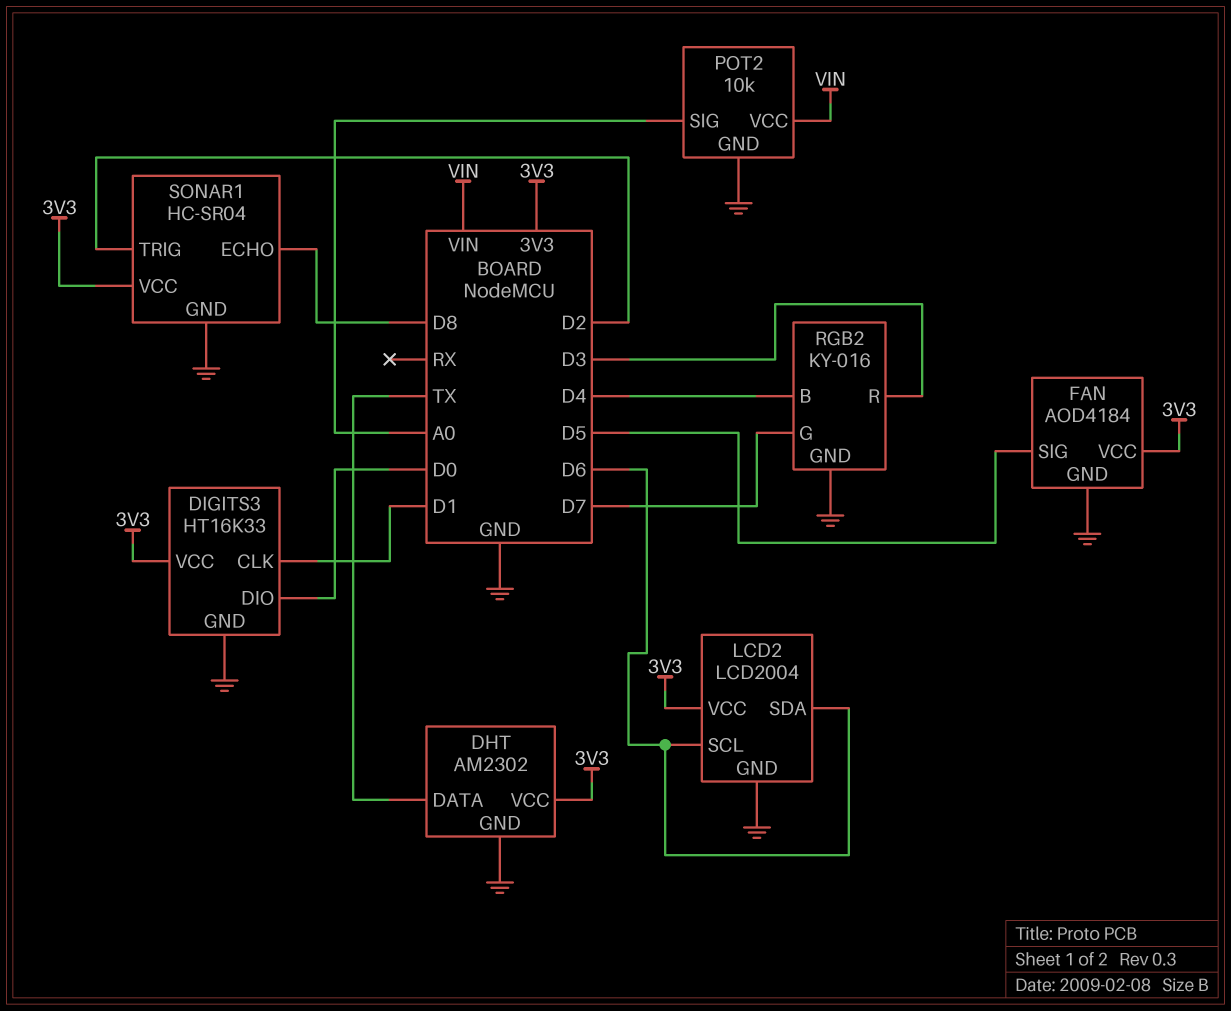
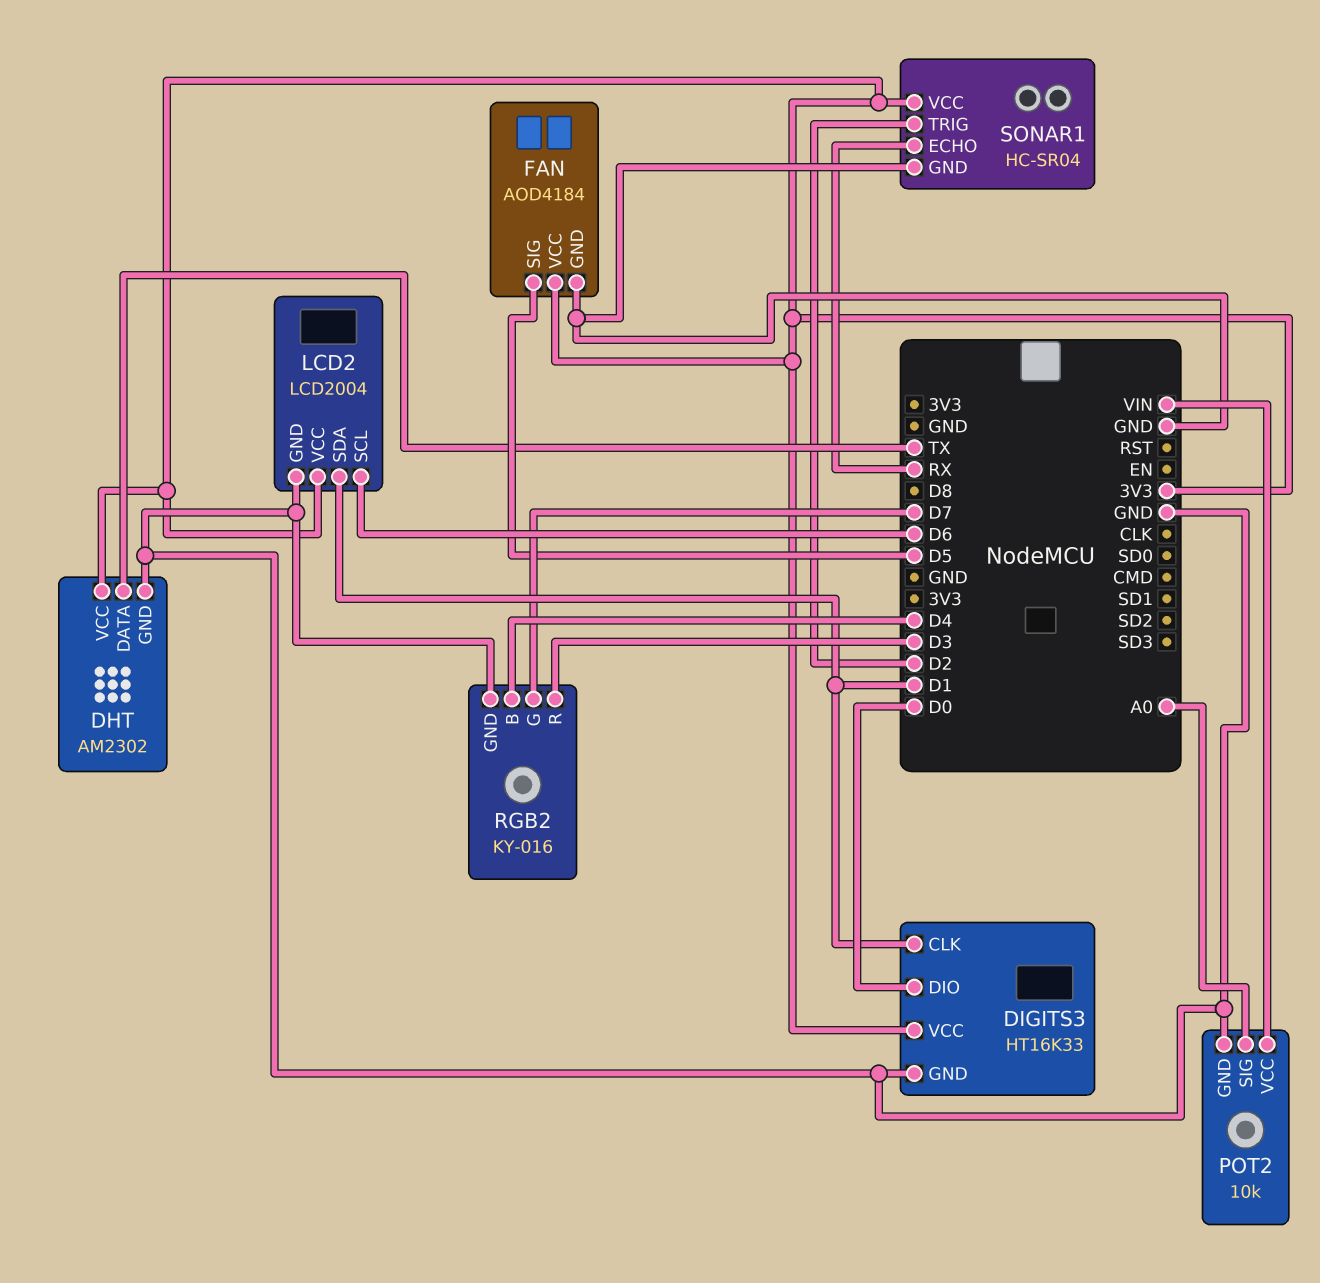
LCD2 pin SDA: D6 -> D1
SONAR1 pin ECHO: D8 -> RX

